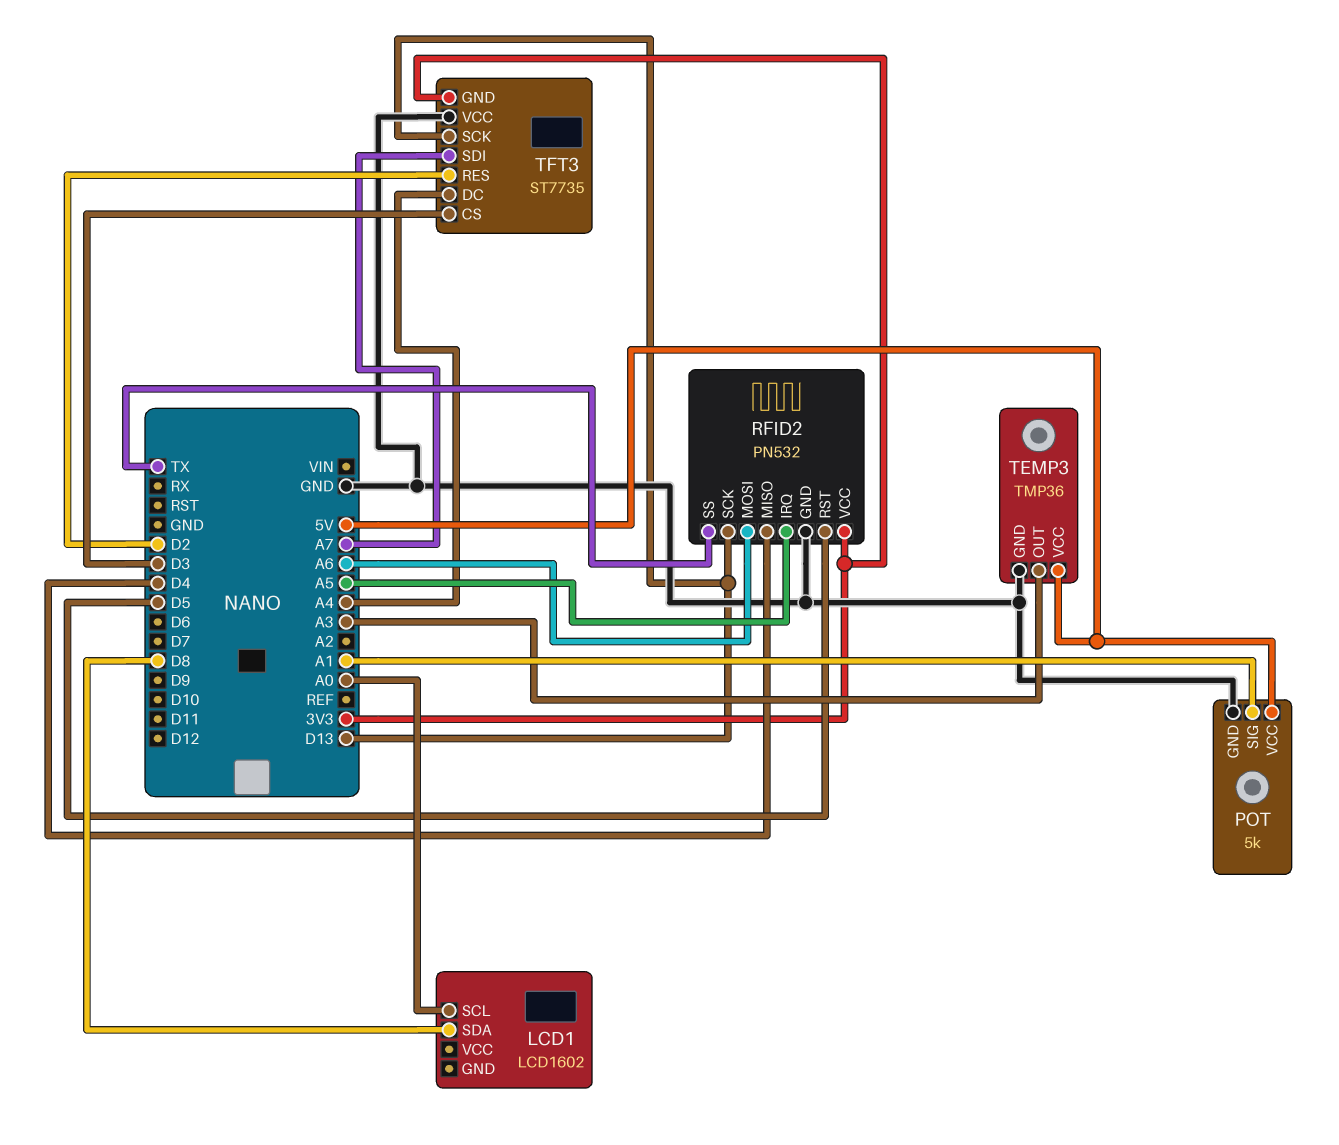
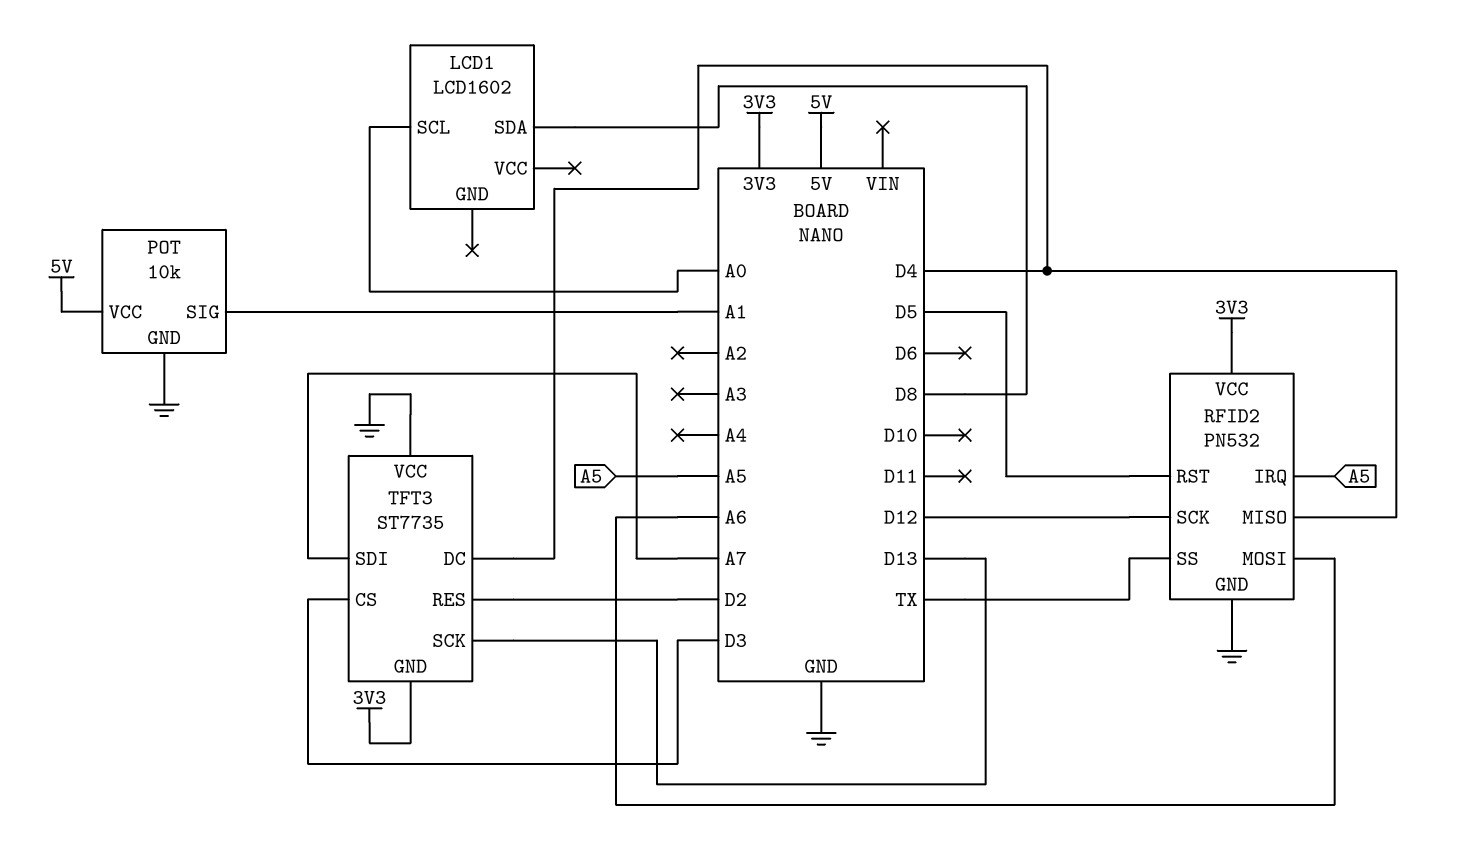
POT: 5k -> 10k
RFID2 pin SCK: D13 -> D12
TEMP3: TMP36 -> none
TEMP3 pin GND: GND -> none
TEMP3 pin OUT: A3 -> none
TEMP3 pin VCC: 5V -> none
TFT3 pin DC: A4 -> D4

